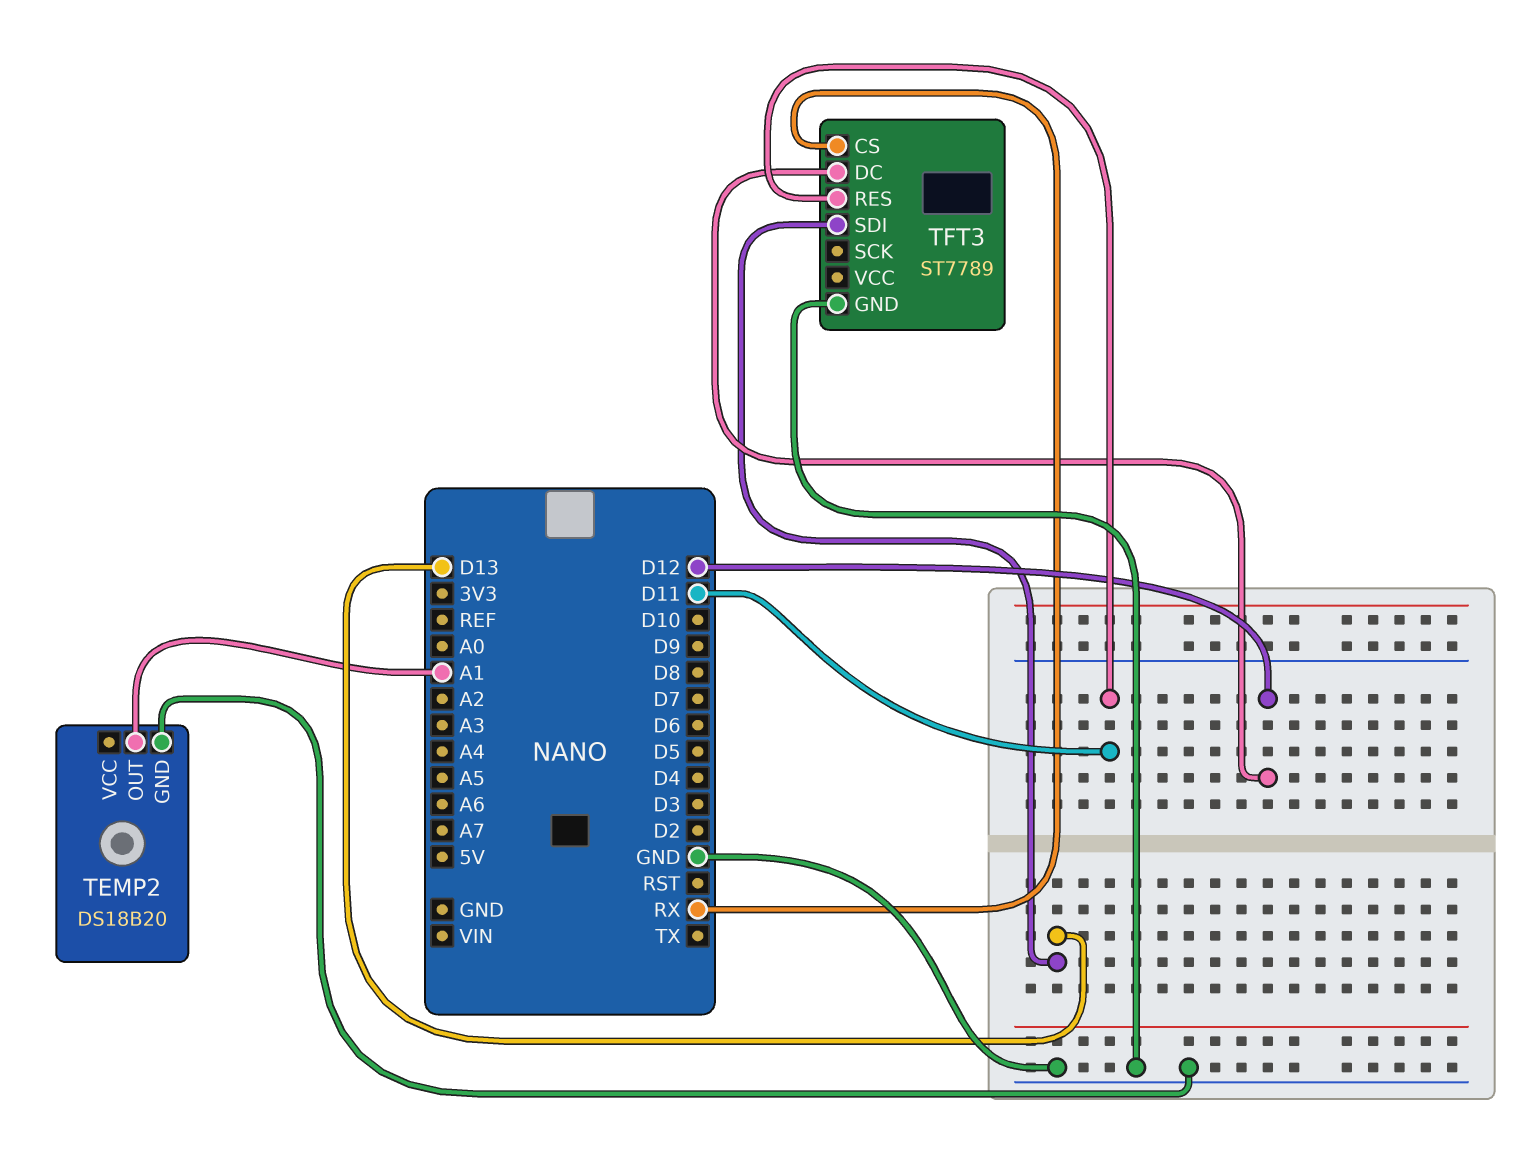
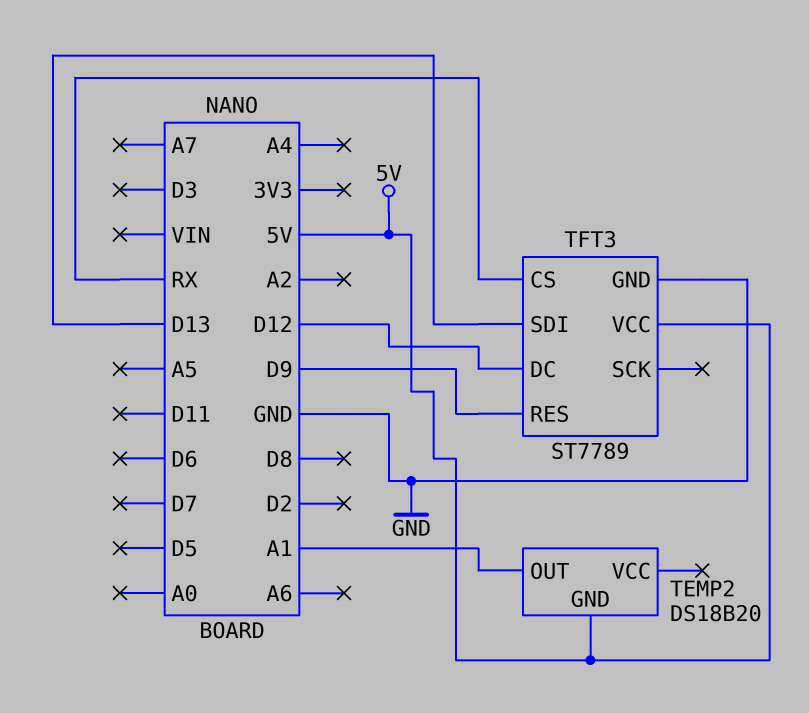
TEMP2 pin GND: GND -> 5V
TFT3 pin RES: D11 -> D9
TFT3 pin VCC: none -> 5V

